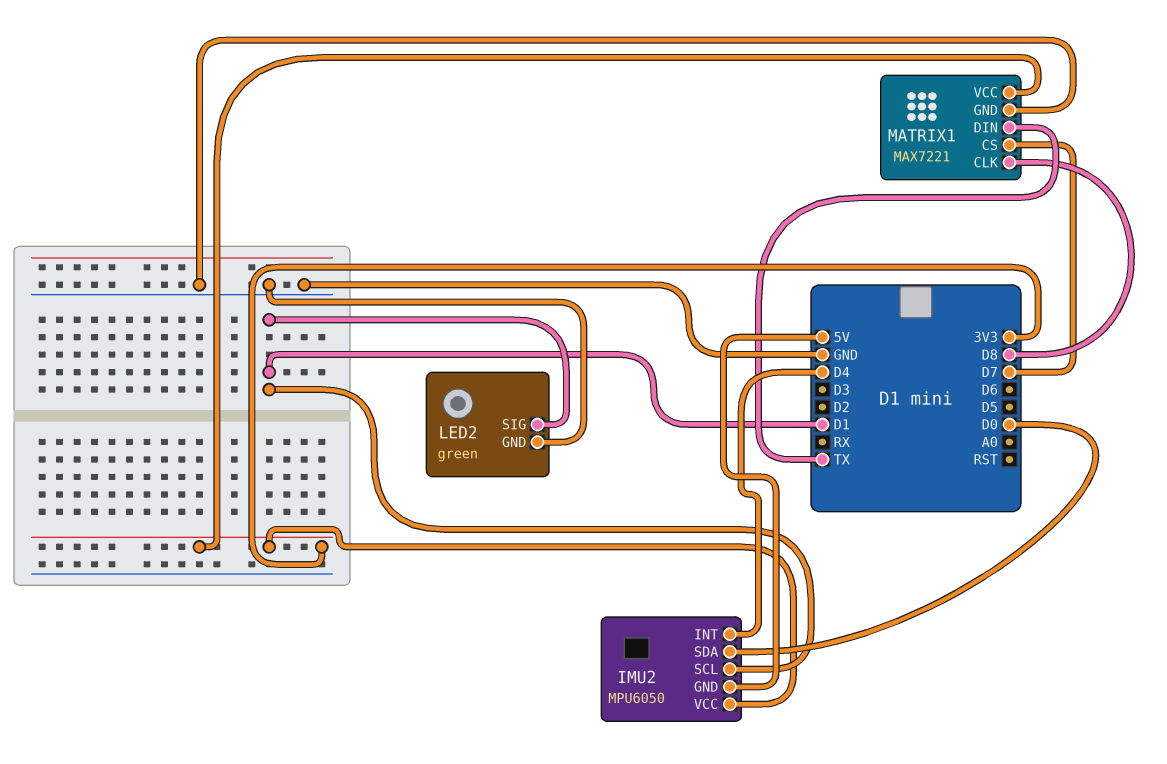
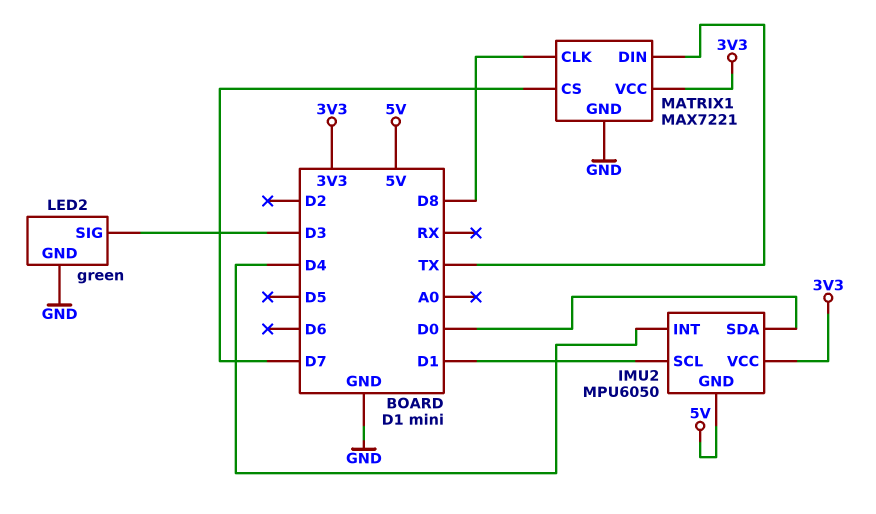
LED2 pin SIG: D1 -> D3

